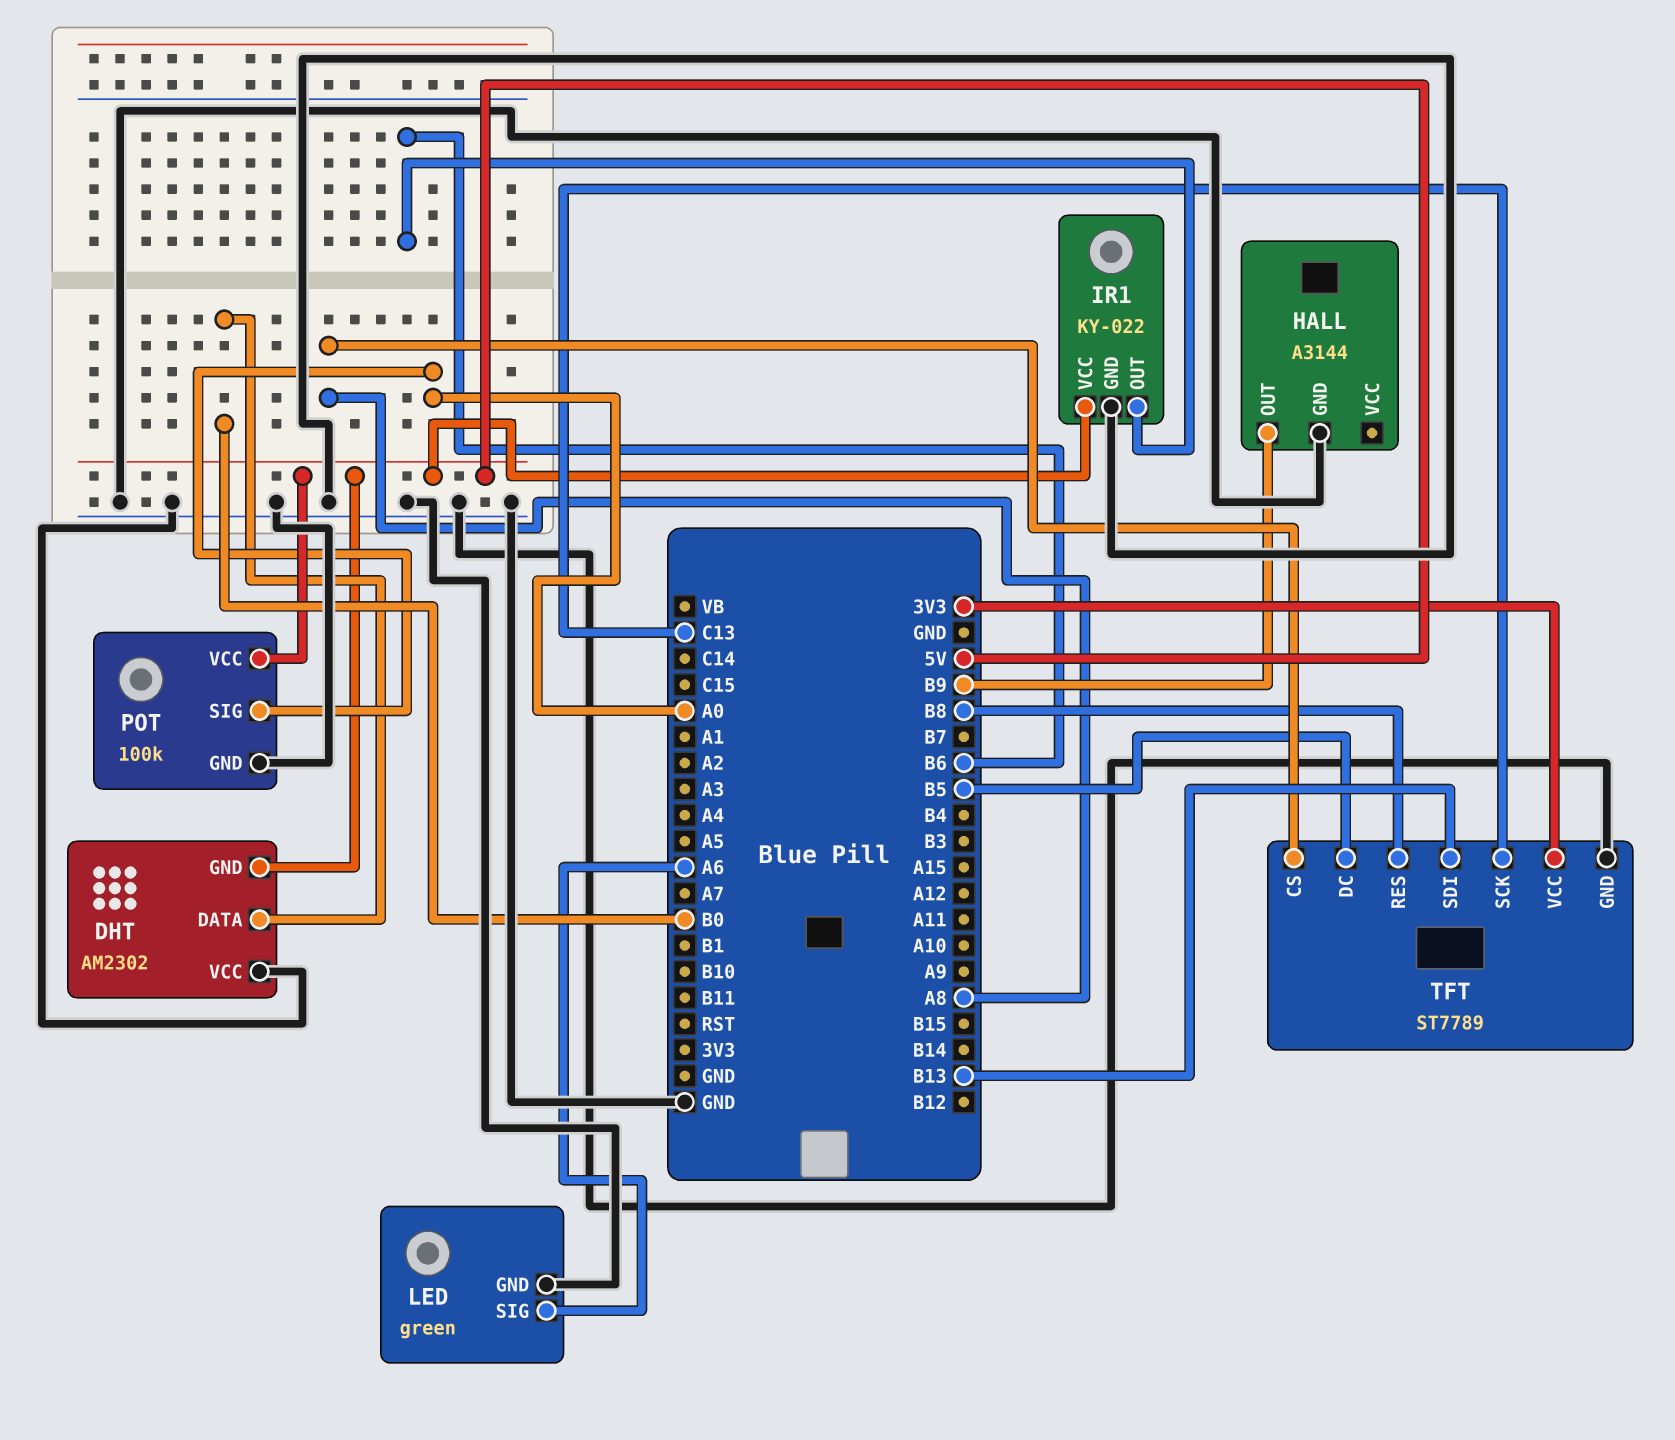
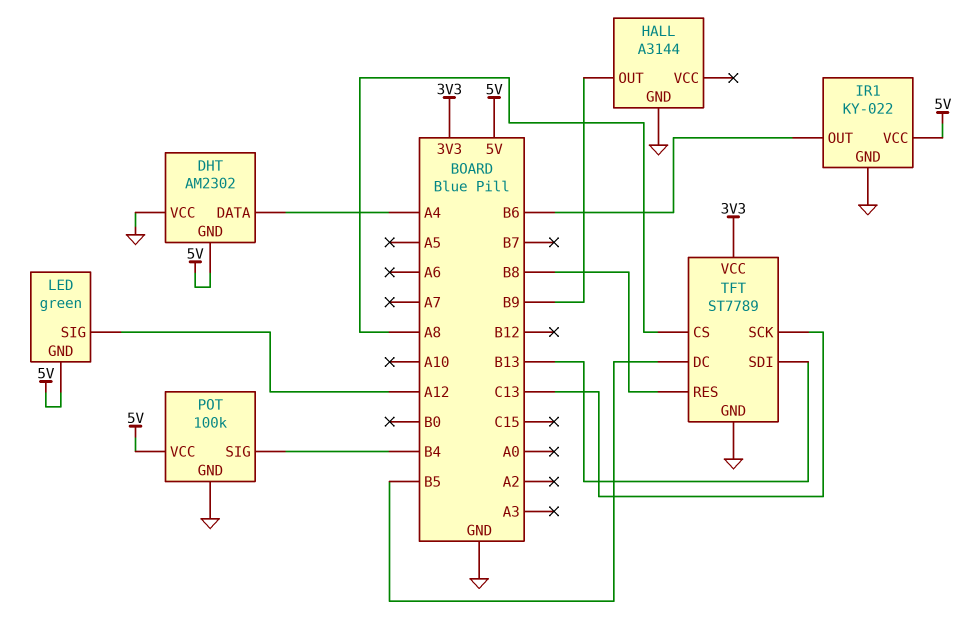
DHT pin DATA: B0 -> A4
LED pin GND: GND -> 5V
LED pin SIG: A6 -> A12
POT pin SIG: A0 -> B4

